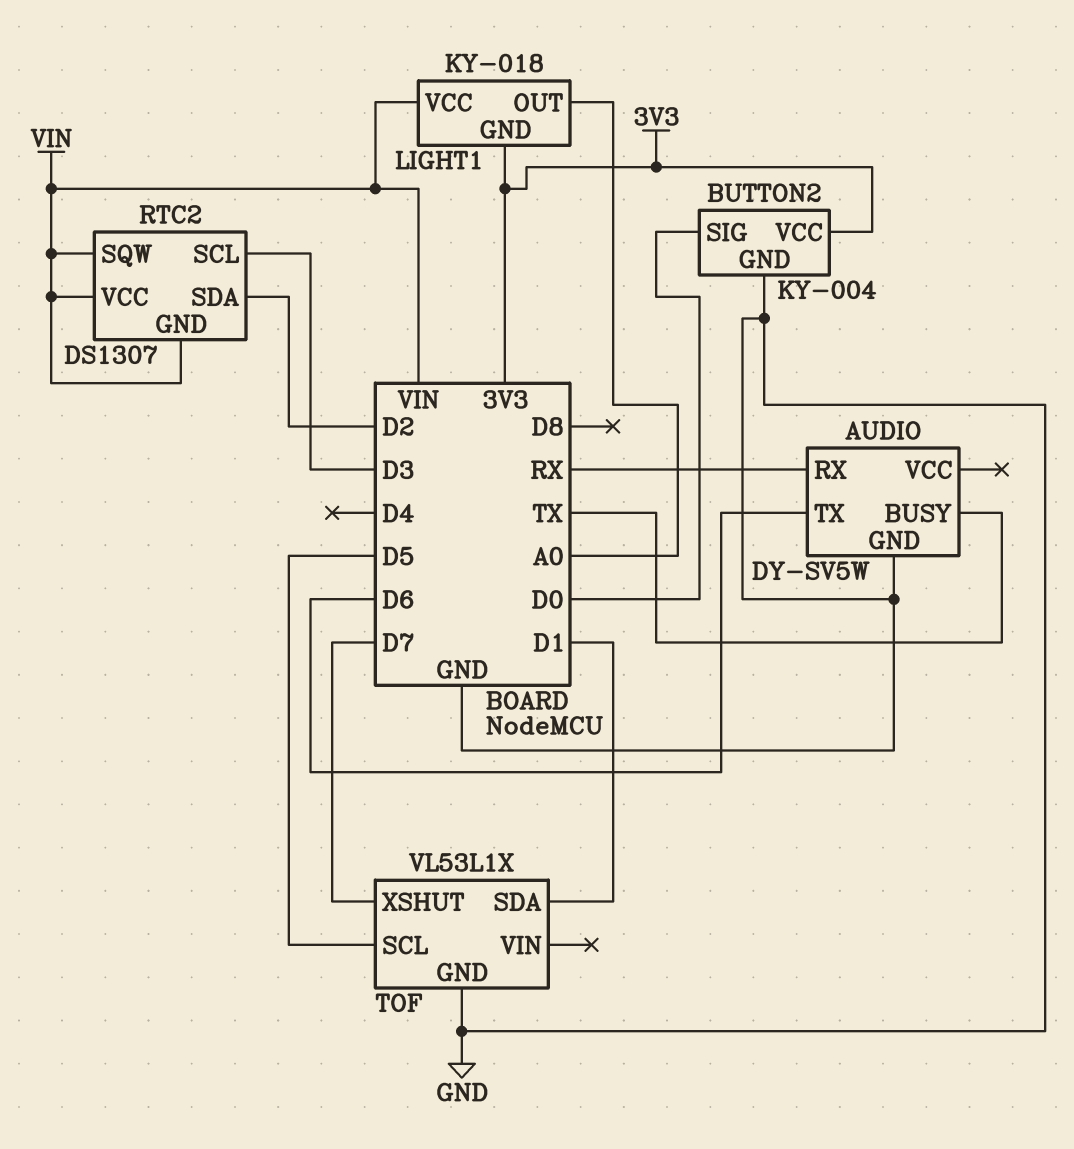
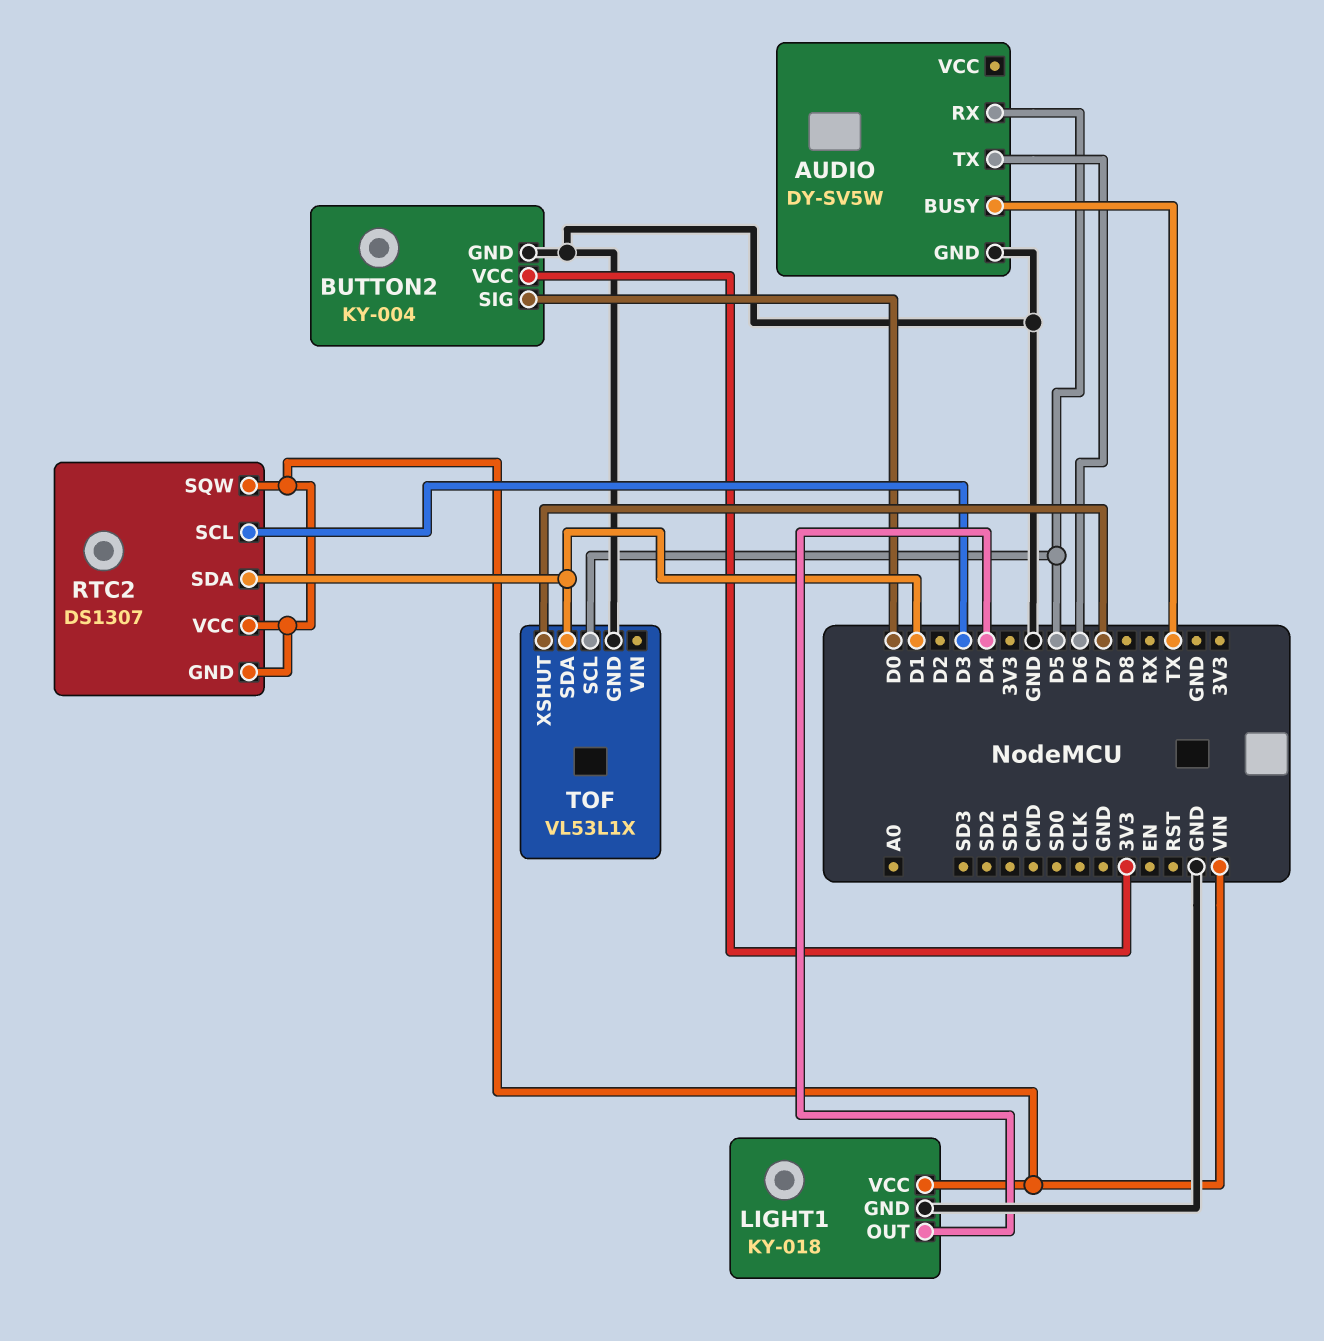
AUDIO pin RX: RX -> D5
LIGHT1 pin GND: 3V3 -> GND
LIGHT1 pin OUT: A0 -> D4
RTC2 pin SDA: D2 -> D1

